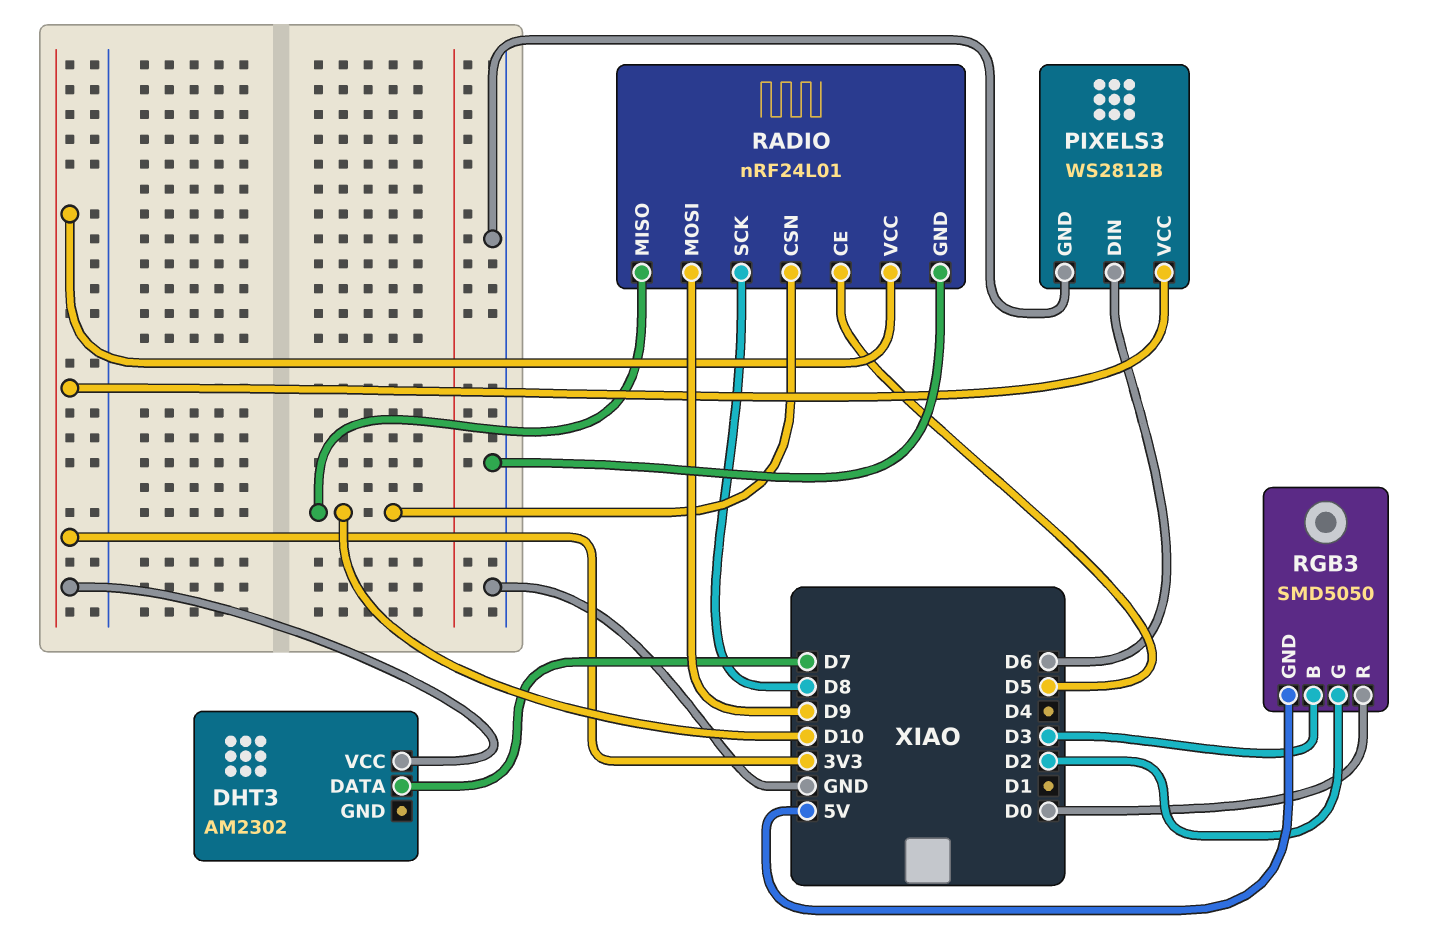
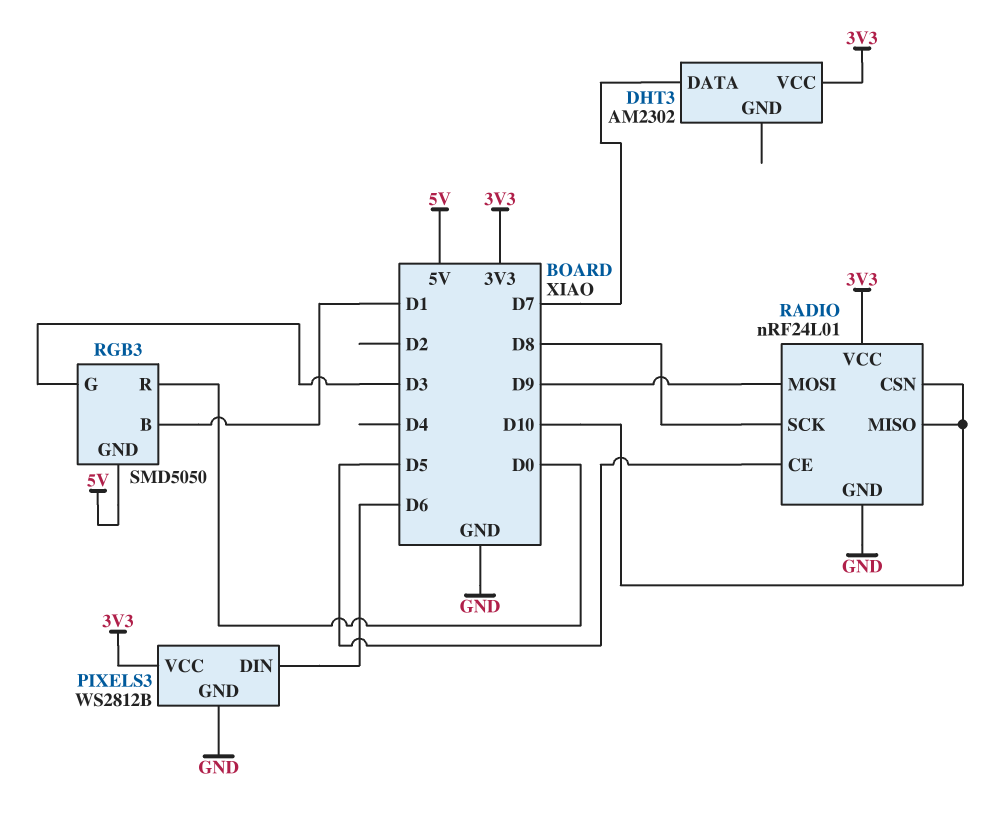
RGB3 pin B: D3 -> D1
RGB3 pin G: D2 -> D3

